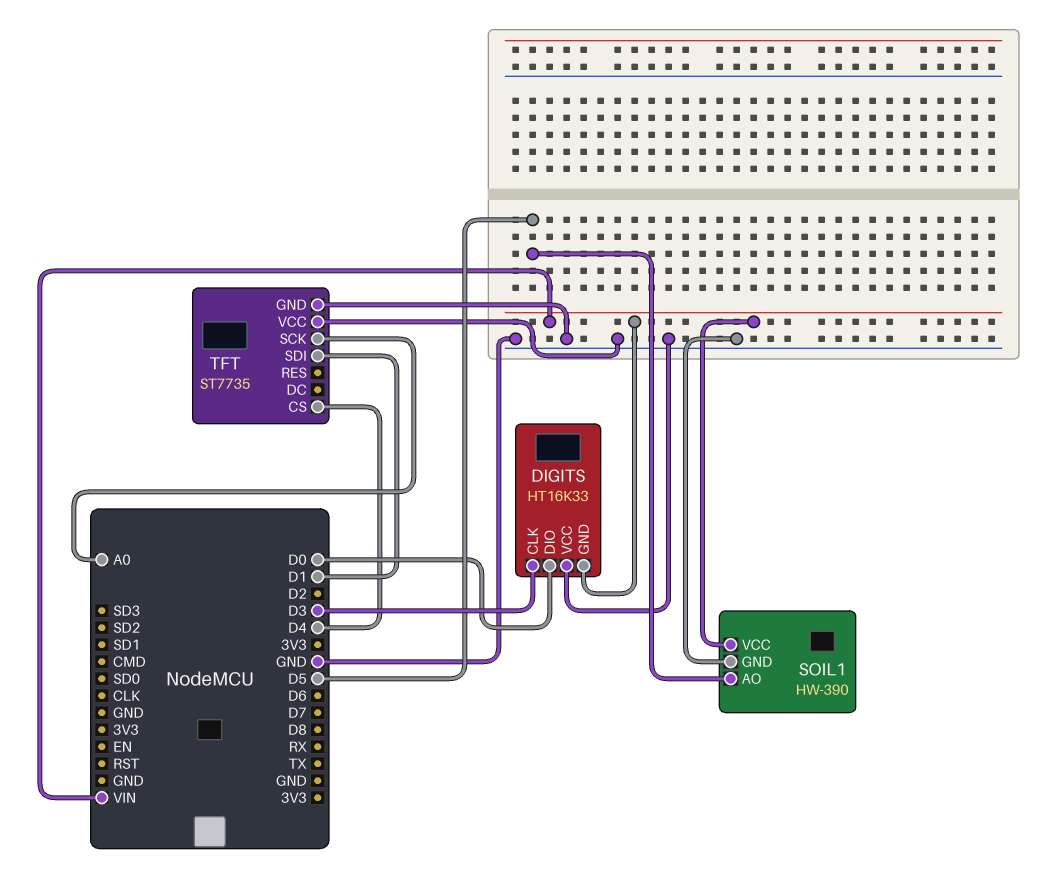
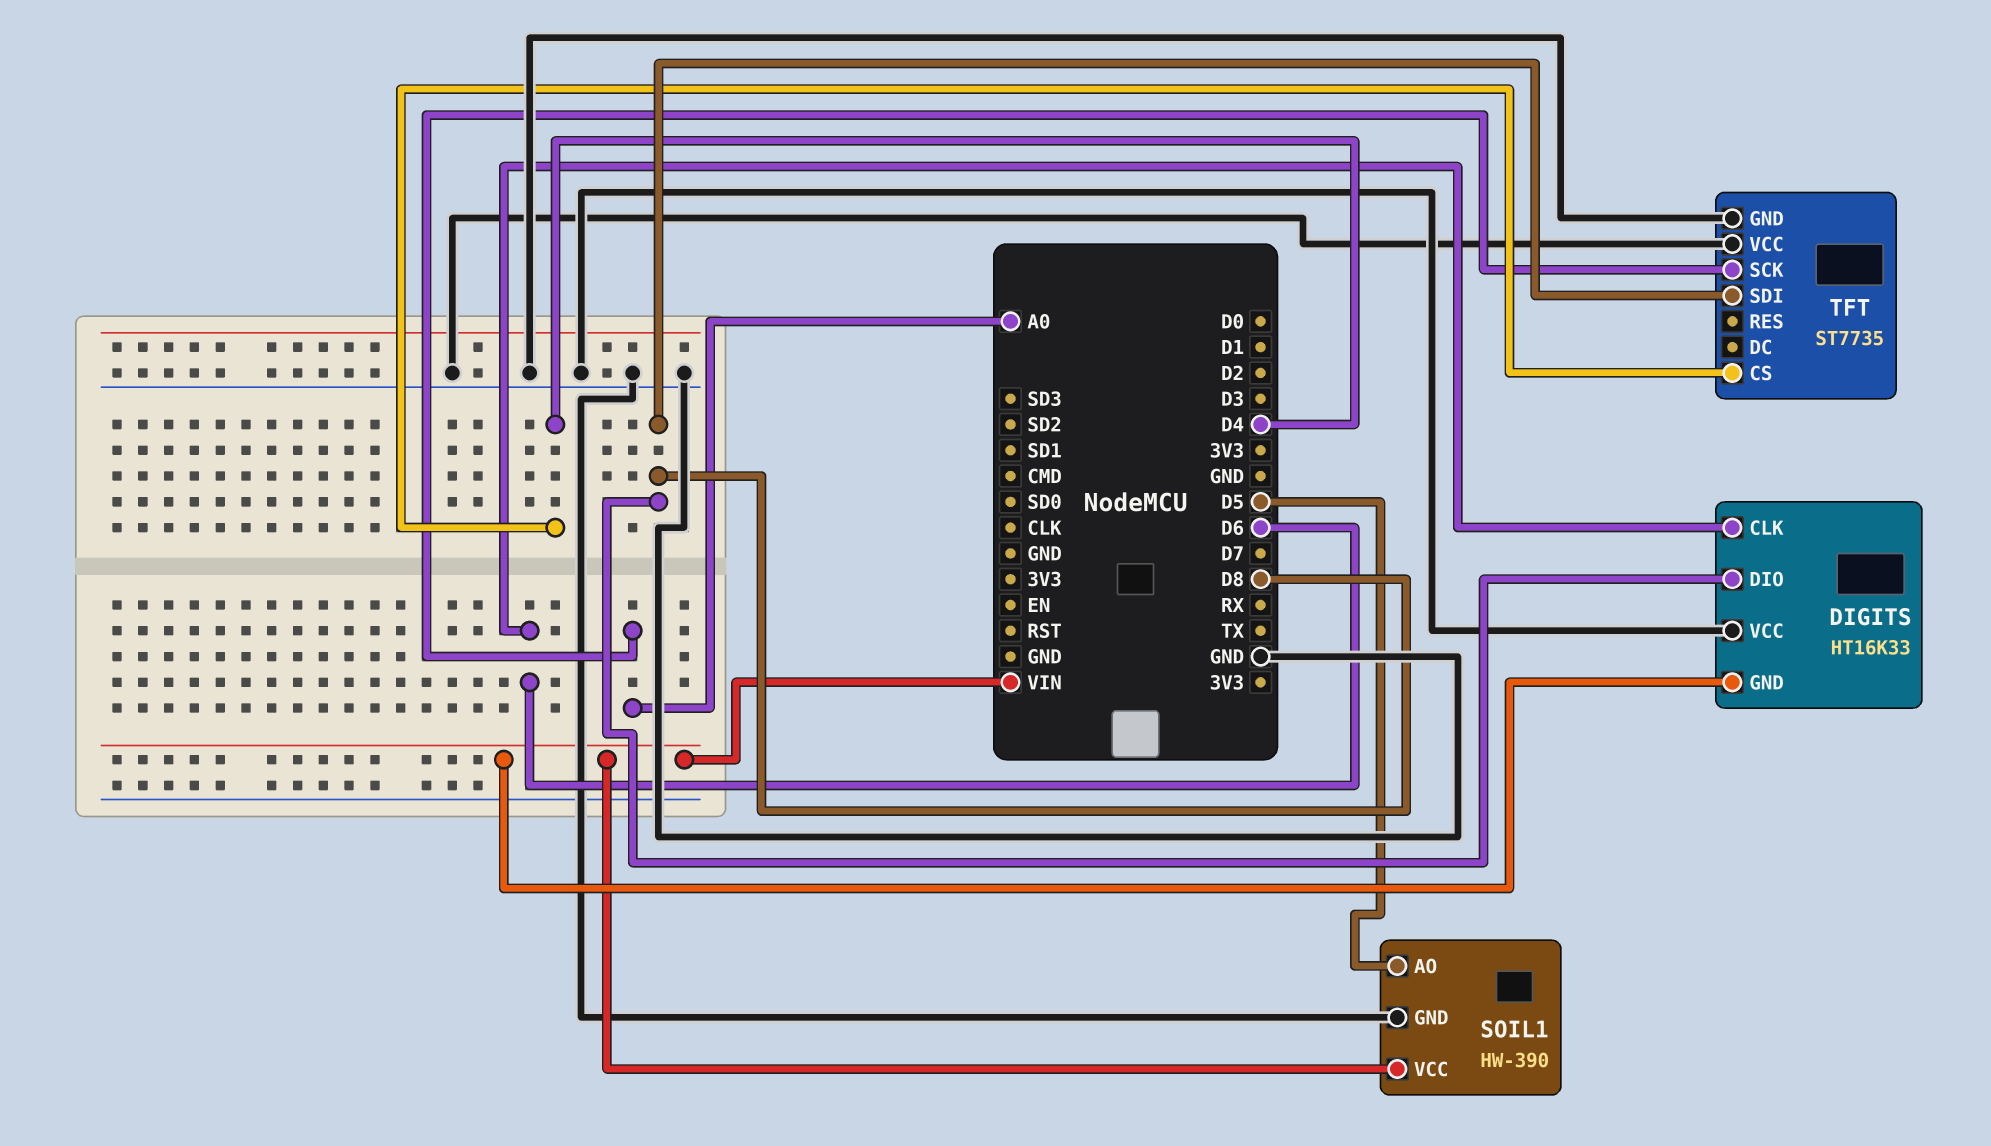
DIGITS pin CLK: D3 -> D6
DIGITS pin DIO: D0 -> D8
TFT pin SDI: D1 -> D8

